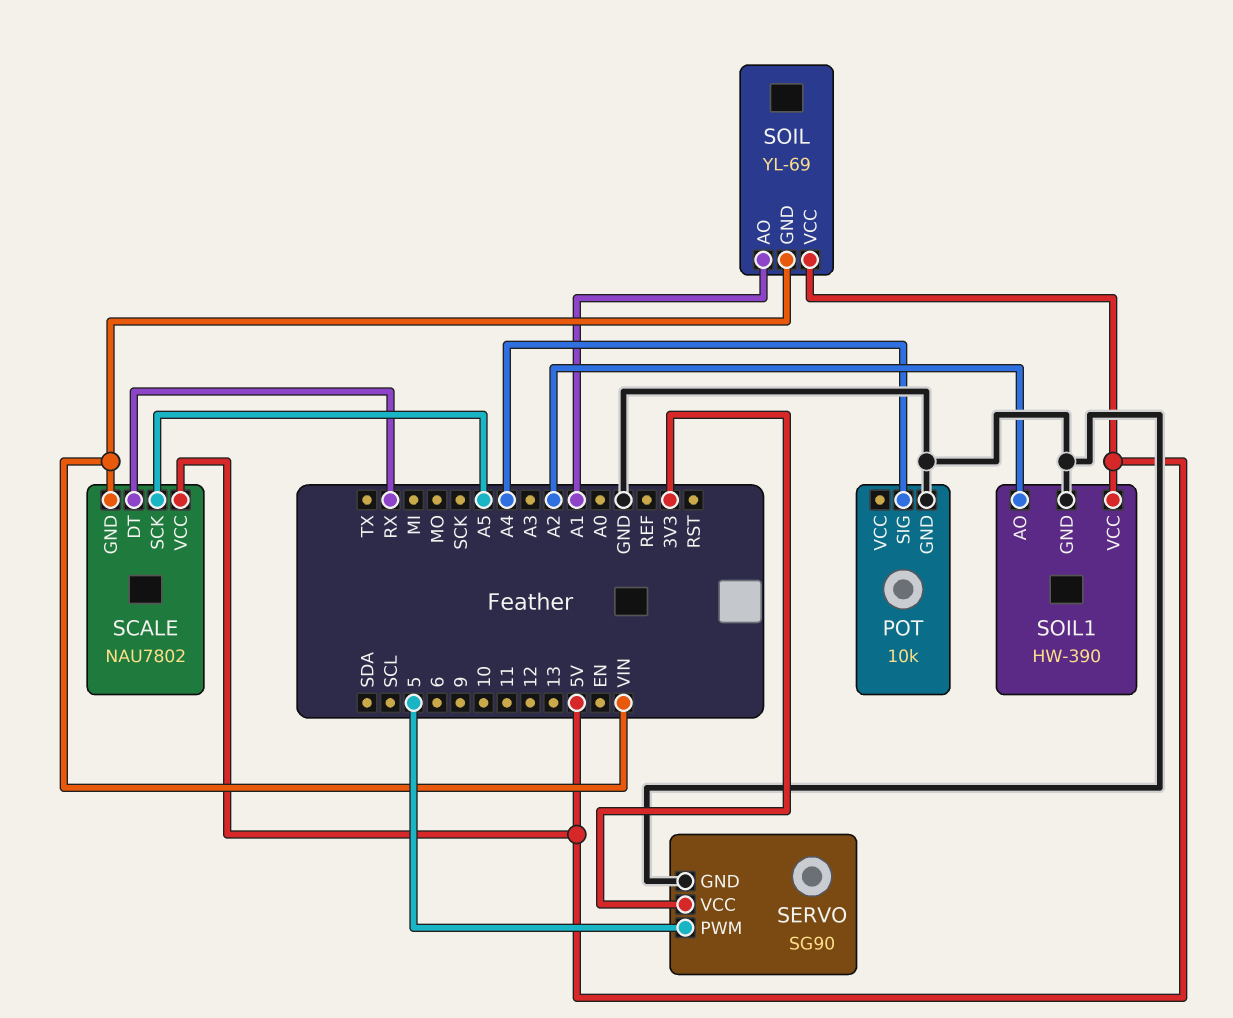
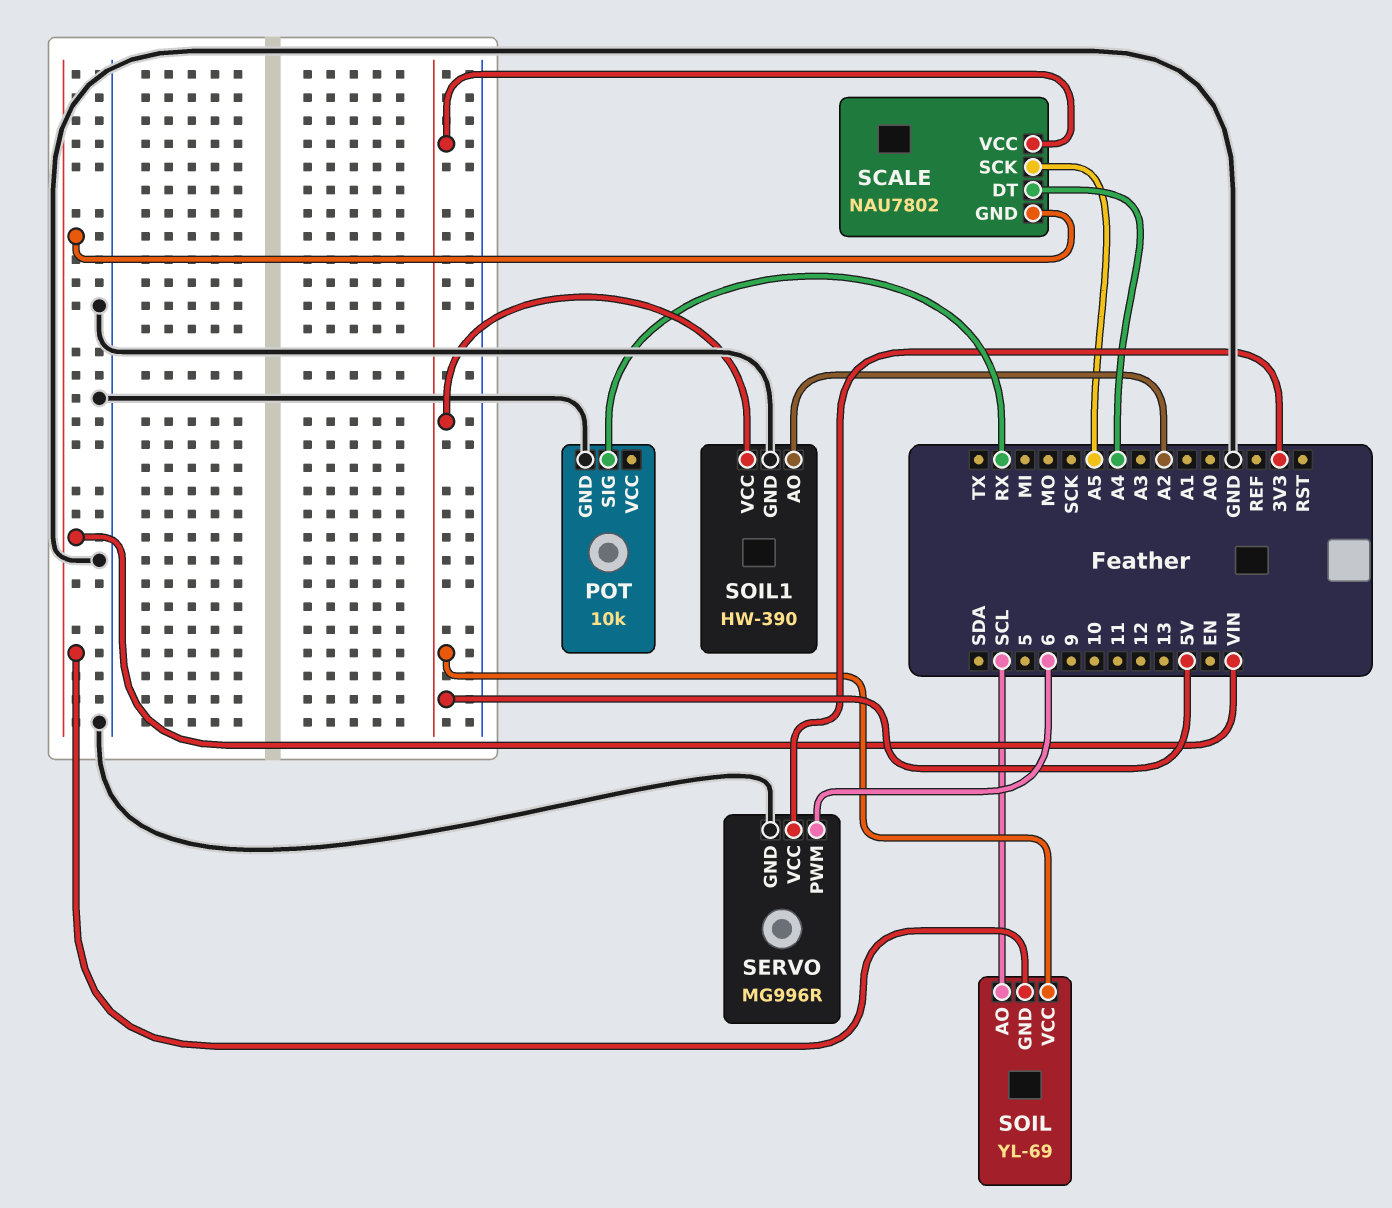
POT pin SIG: A4 -> RX
SCALE pin DT: RX -> A4
SERVO: SG90 -> MG996R
SERVO pin PWM: 5 -> 6
SOIL pin AO: A1 -> SCL

